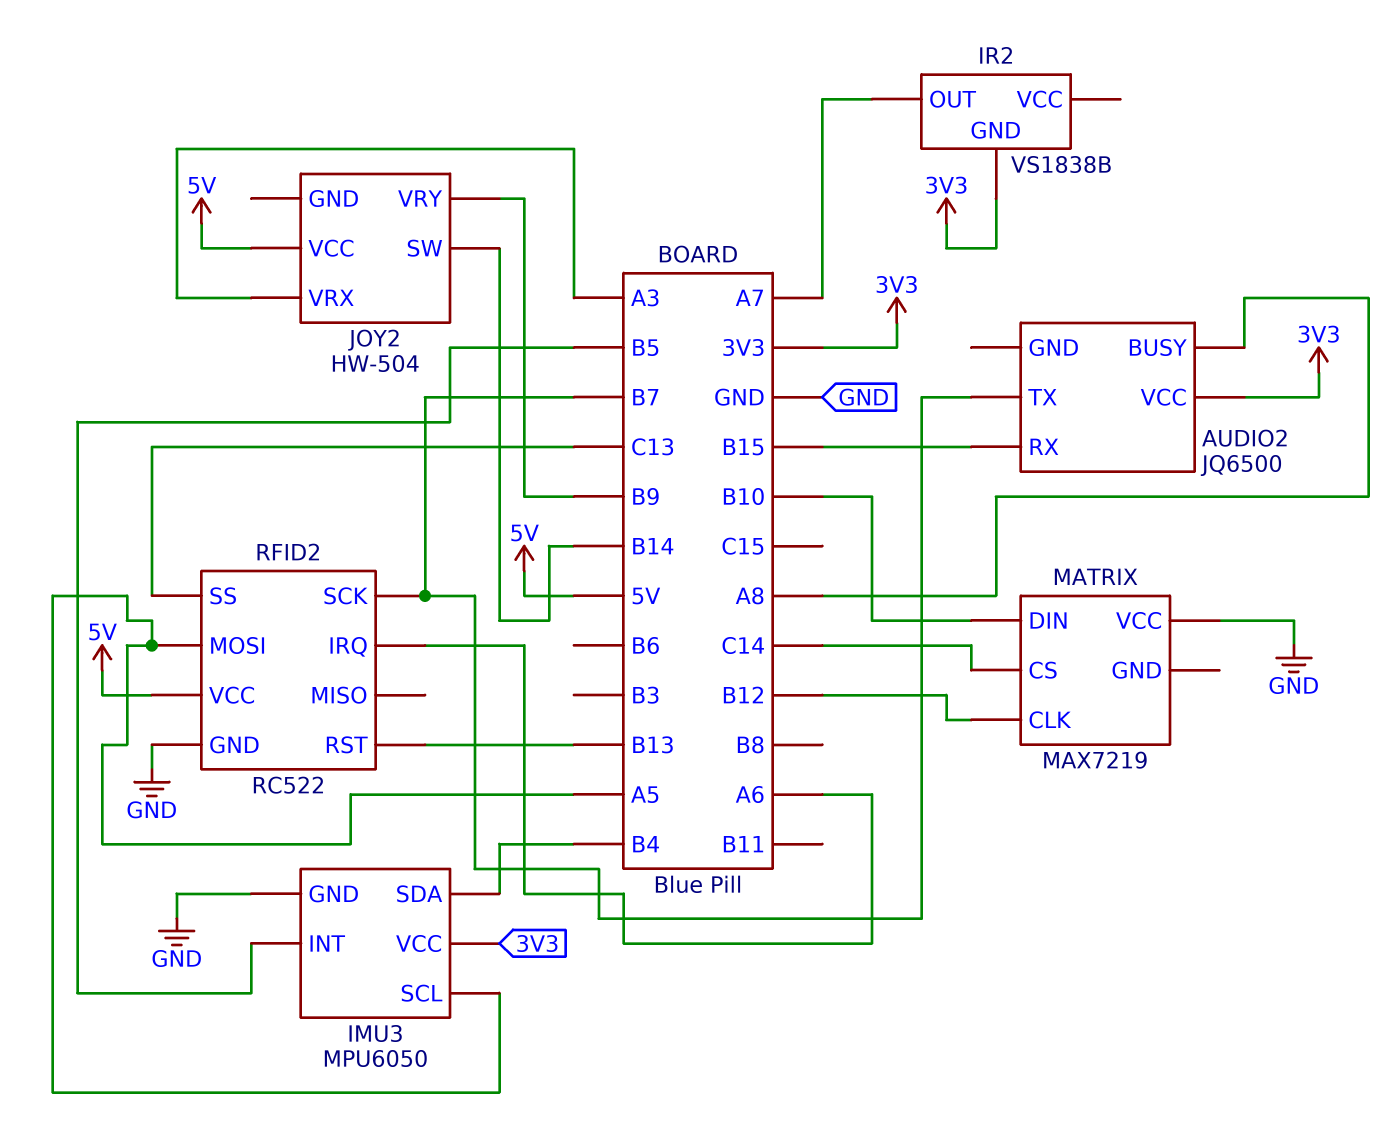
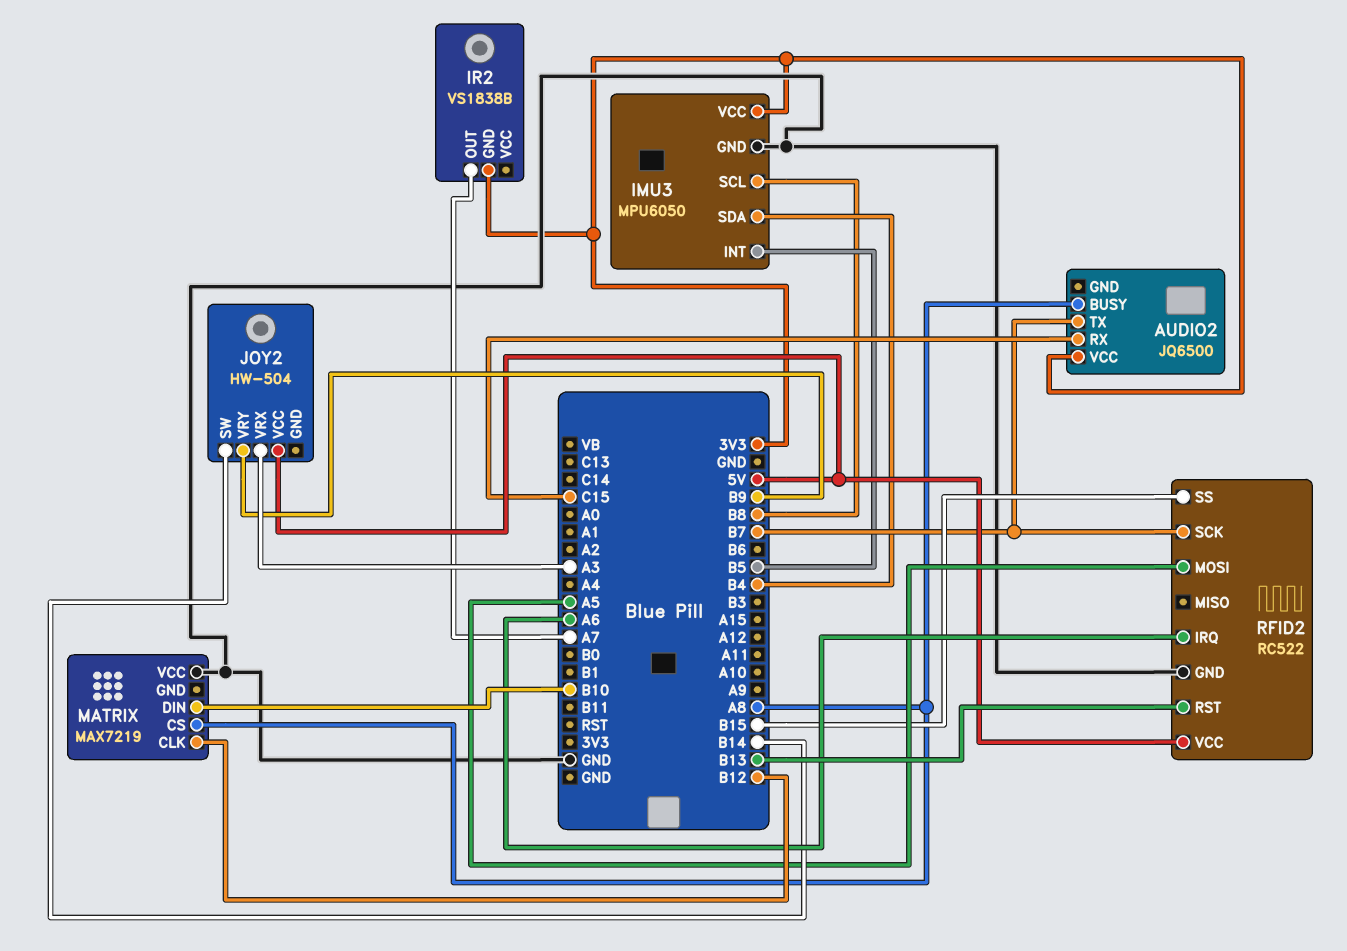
AUDIO2 pin RX: B15 -> C15
IMU3 pin SCL: A5 -> B8
MATRIX pin CS: C14 -> A8
RFID2 pin SS: C13 -> B15

